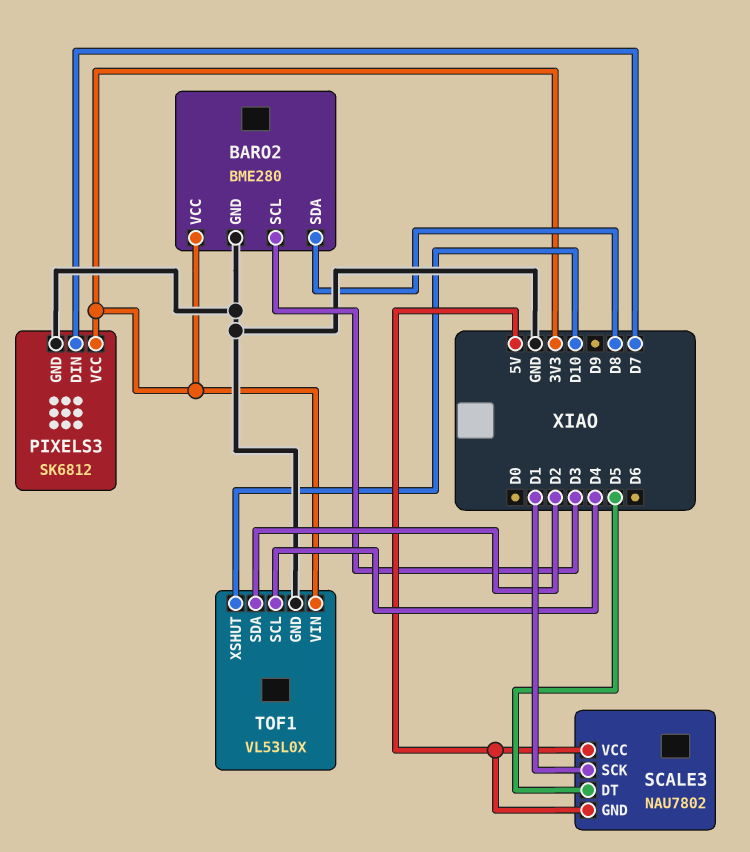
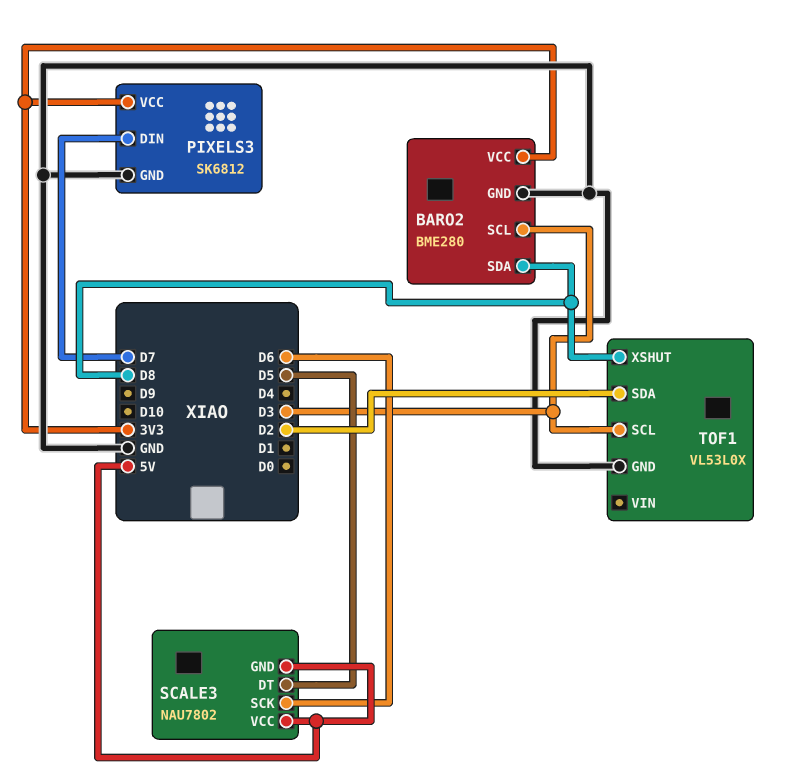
SCALE3 pin SCK: D1 -> D6
TOF1 pin SCL: D4 -> D3
TOF1 pin VIN: 3V3 -> none
TOF1 pin XSHUT: D10 -> D8

